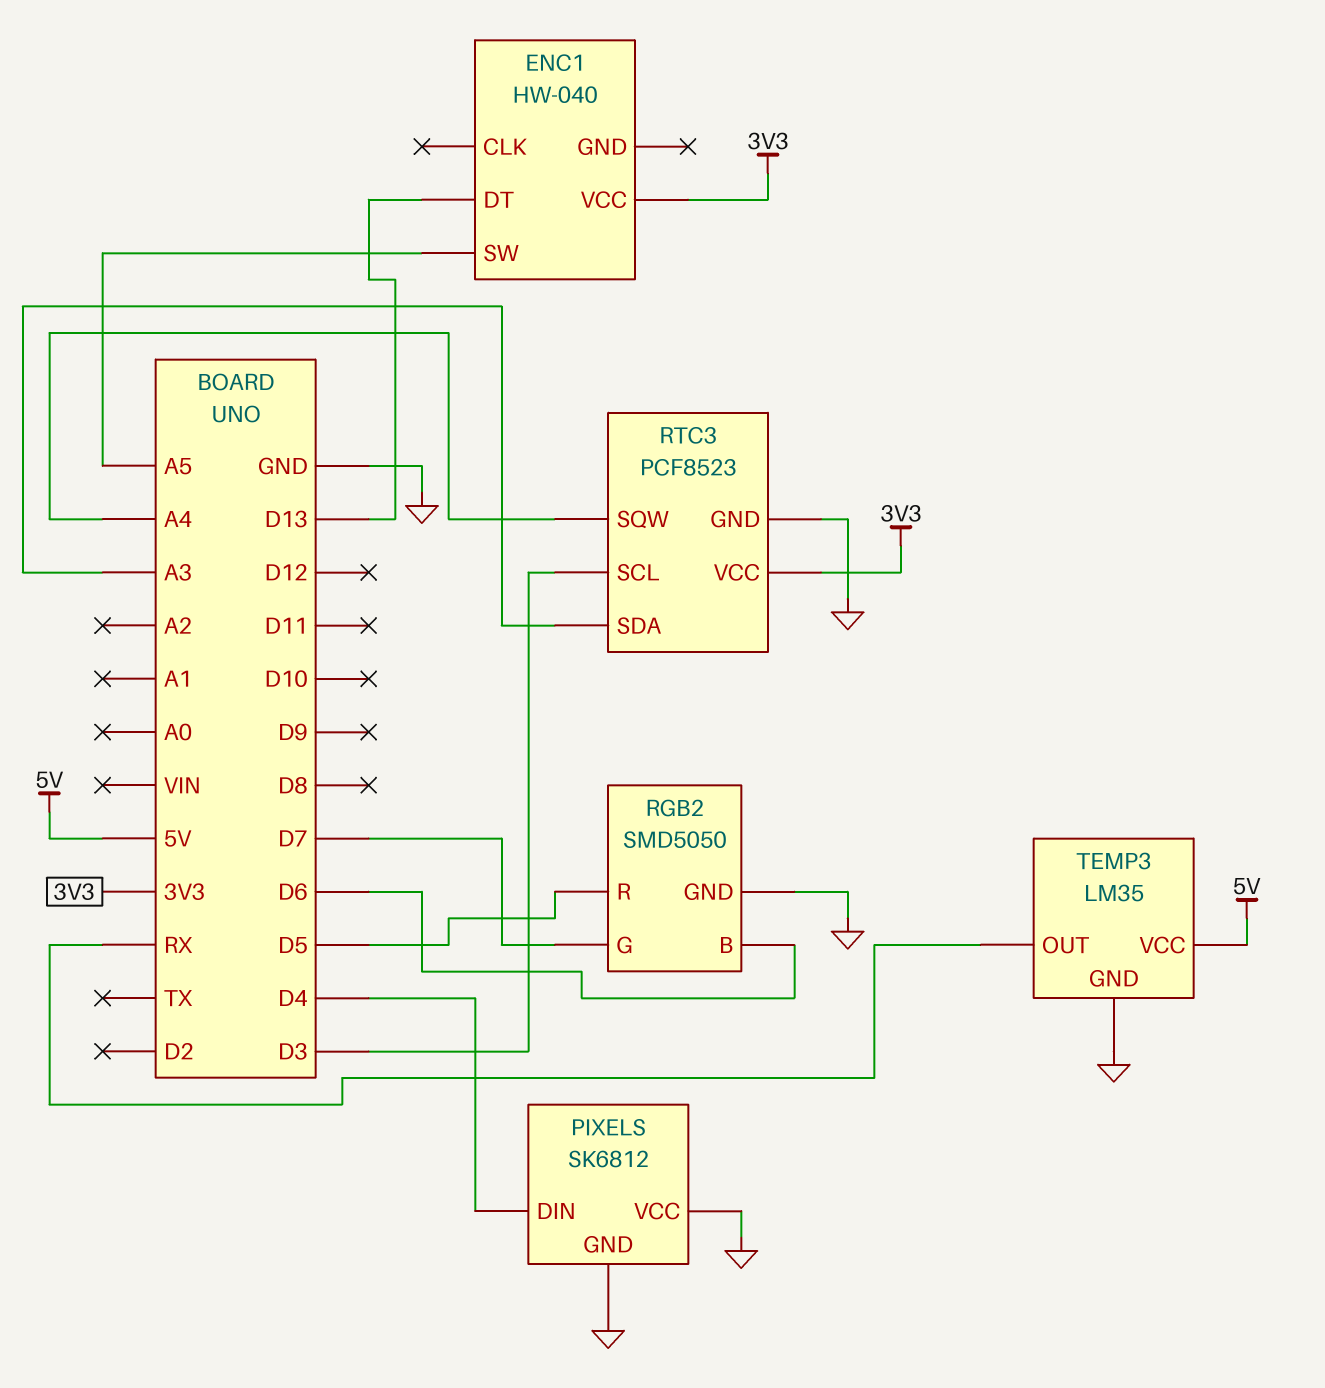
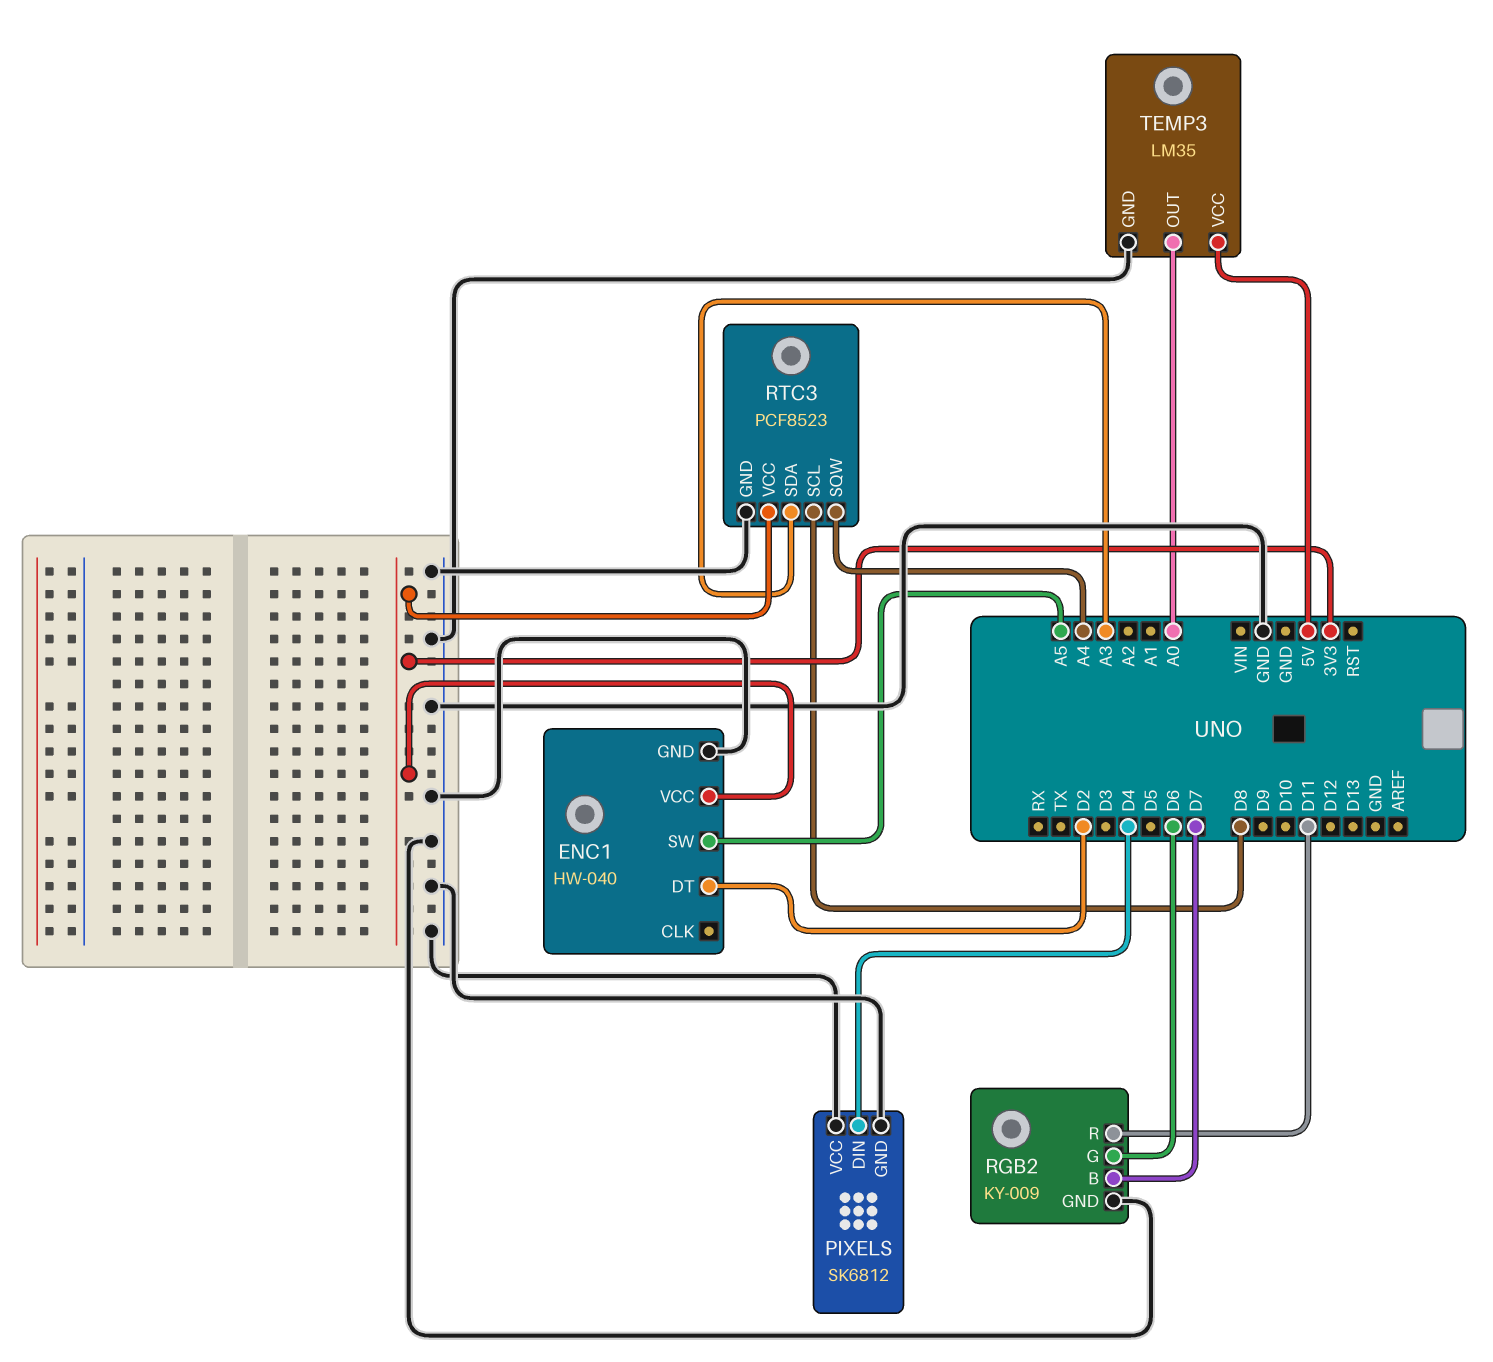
ENC1 pin DT: D13 -> D2
ENC1 pin GND: none -> GND
RGB2: SMD5050 -> KY-009
RGB2 pin B: D6 -> D7
RGB2 pin G: D7 -> D6
RGB2 pin R: D5 -> D11
RTC3 pin SCL: D3 -> D8
TEMP3 pin OUT: RX -> A0

